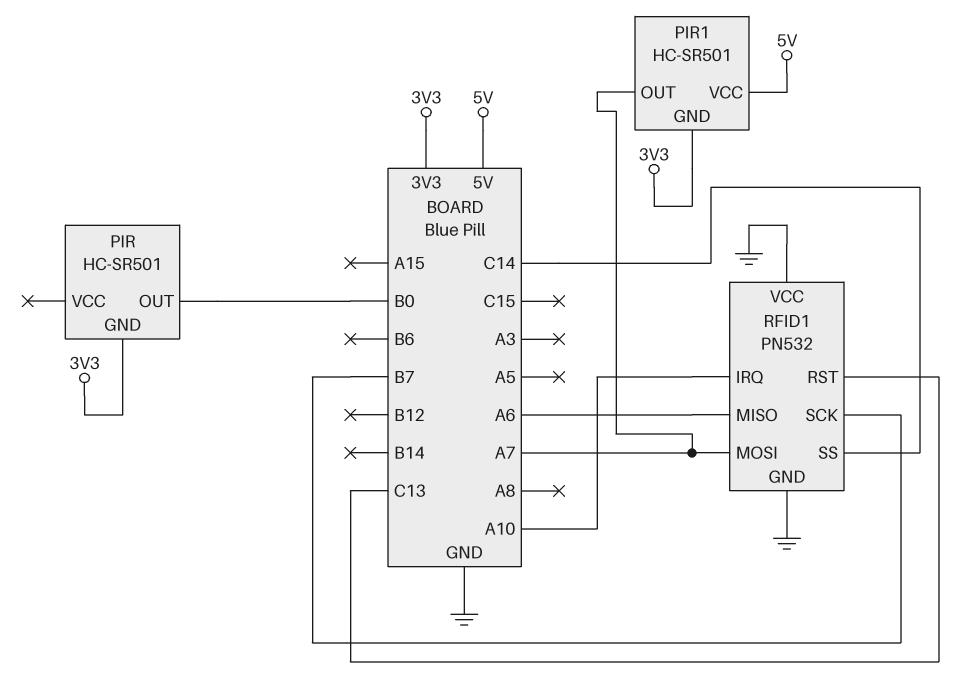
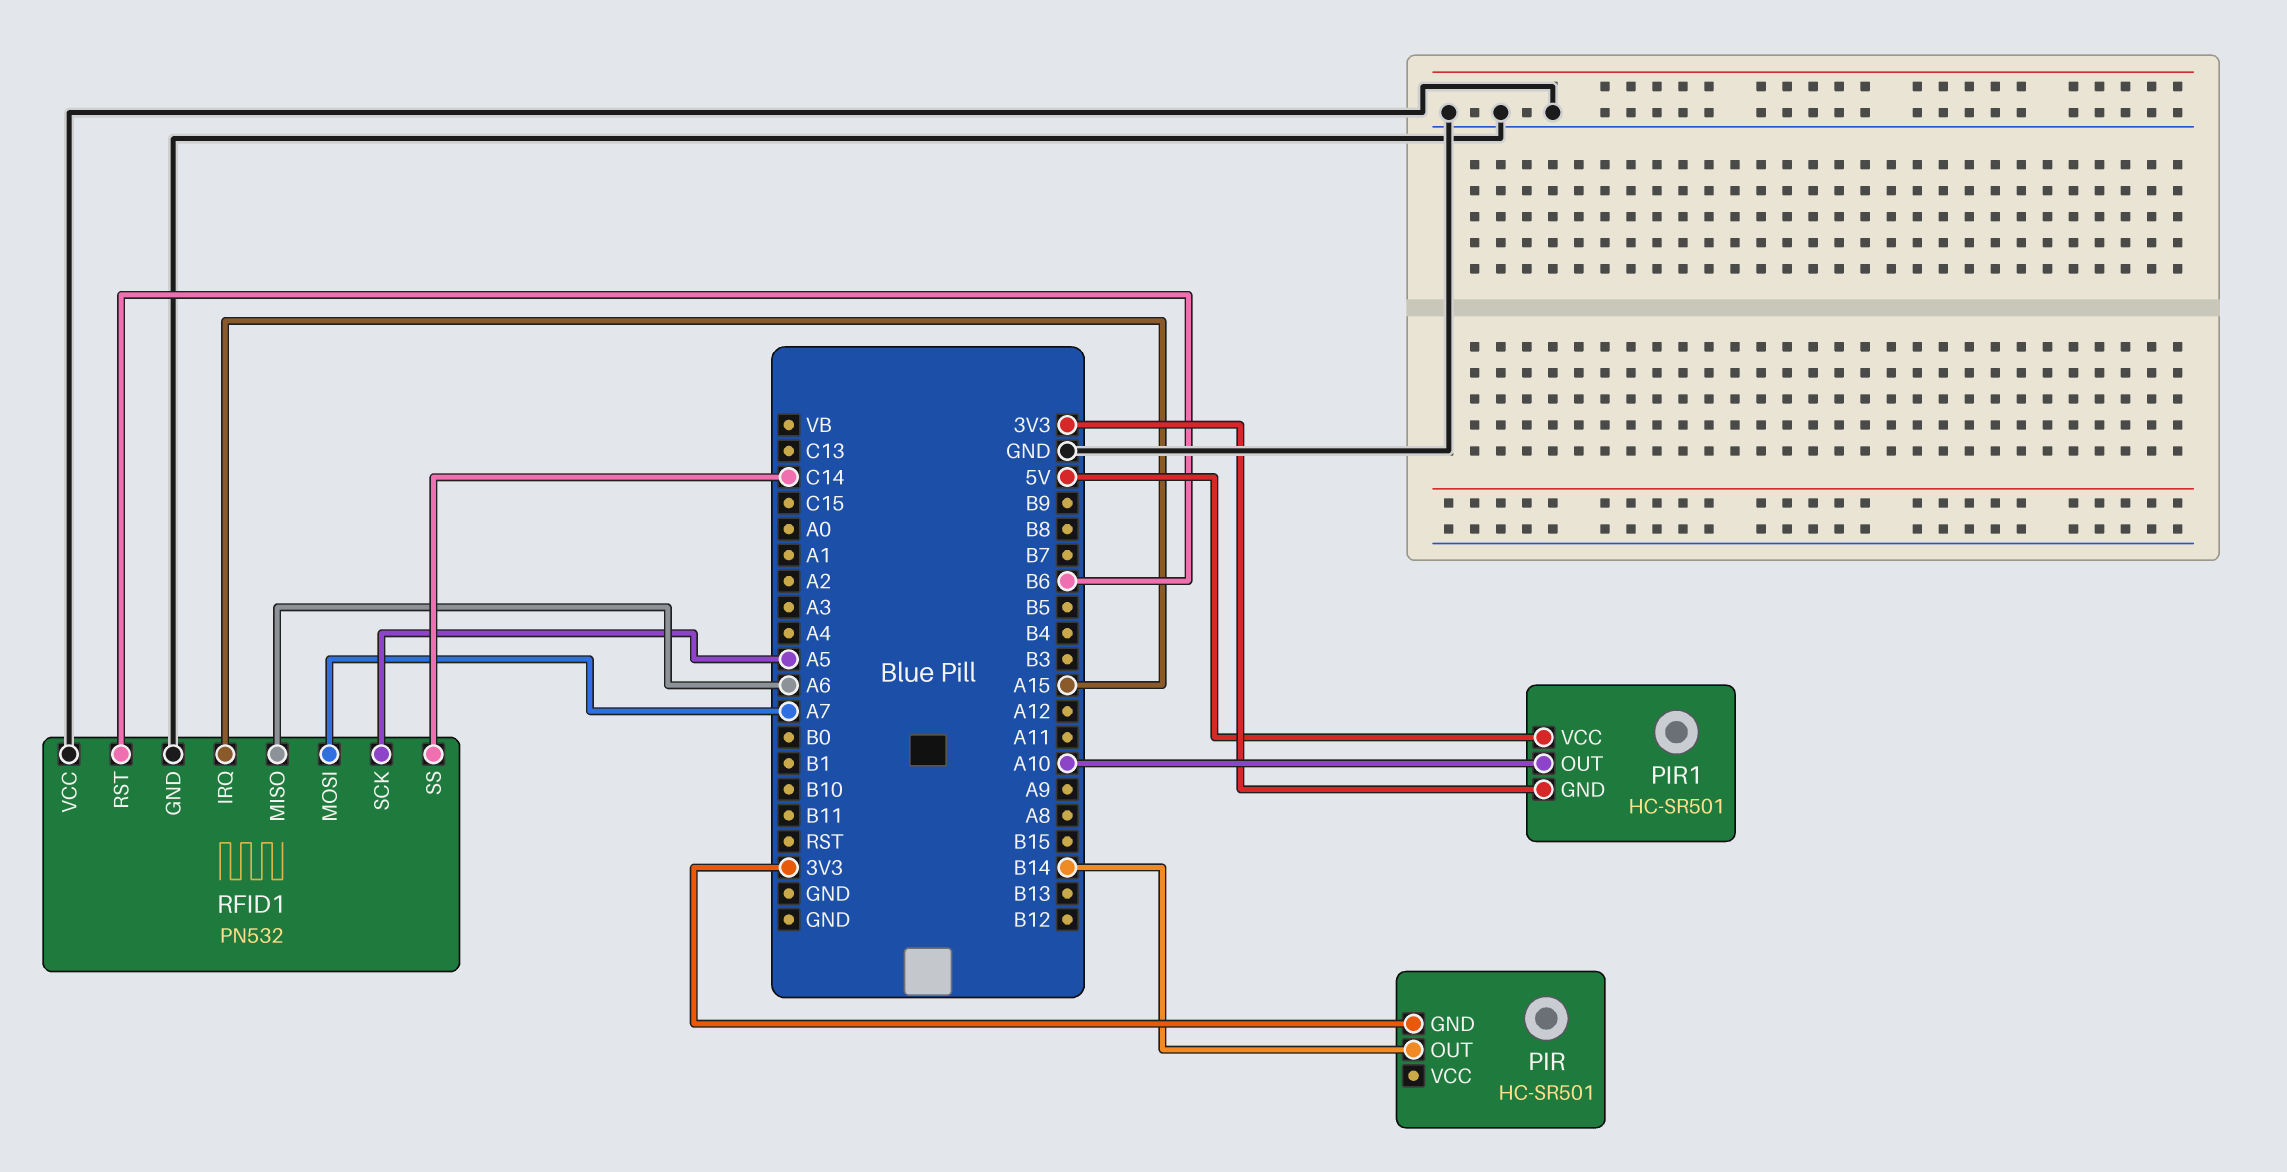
PIR pin OUT: B0 -> B14
PIR1 pin OUT: A7 -> A10
RFID1 pin IRQ: A10 -> A15
RFID1 pin RST: C13 -> B6
RFID1 pin SCK: B7 -> A5

